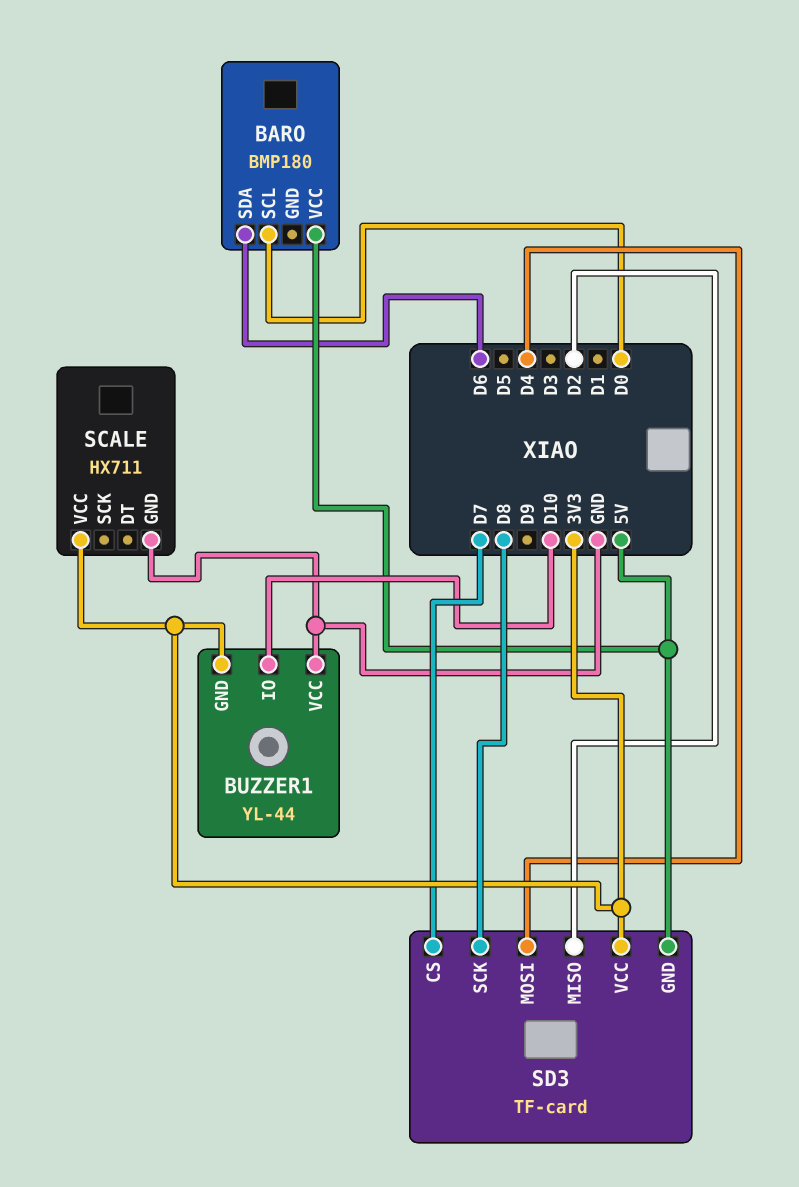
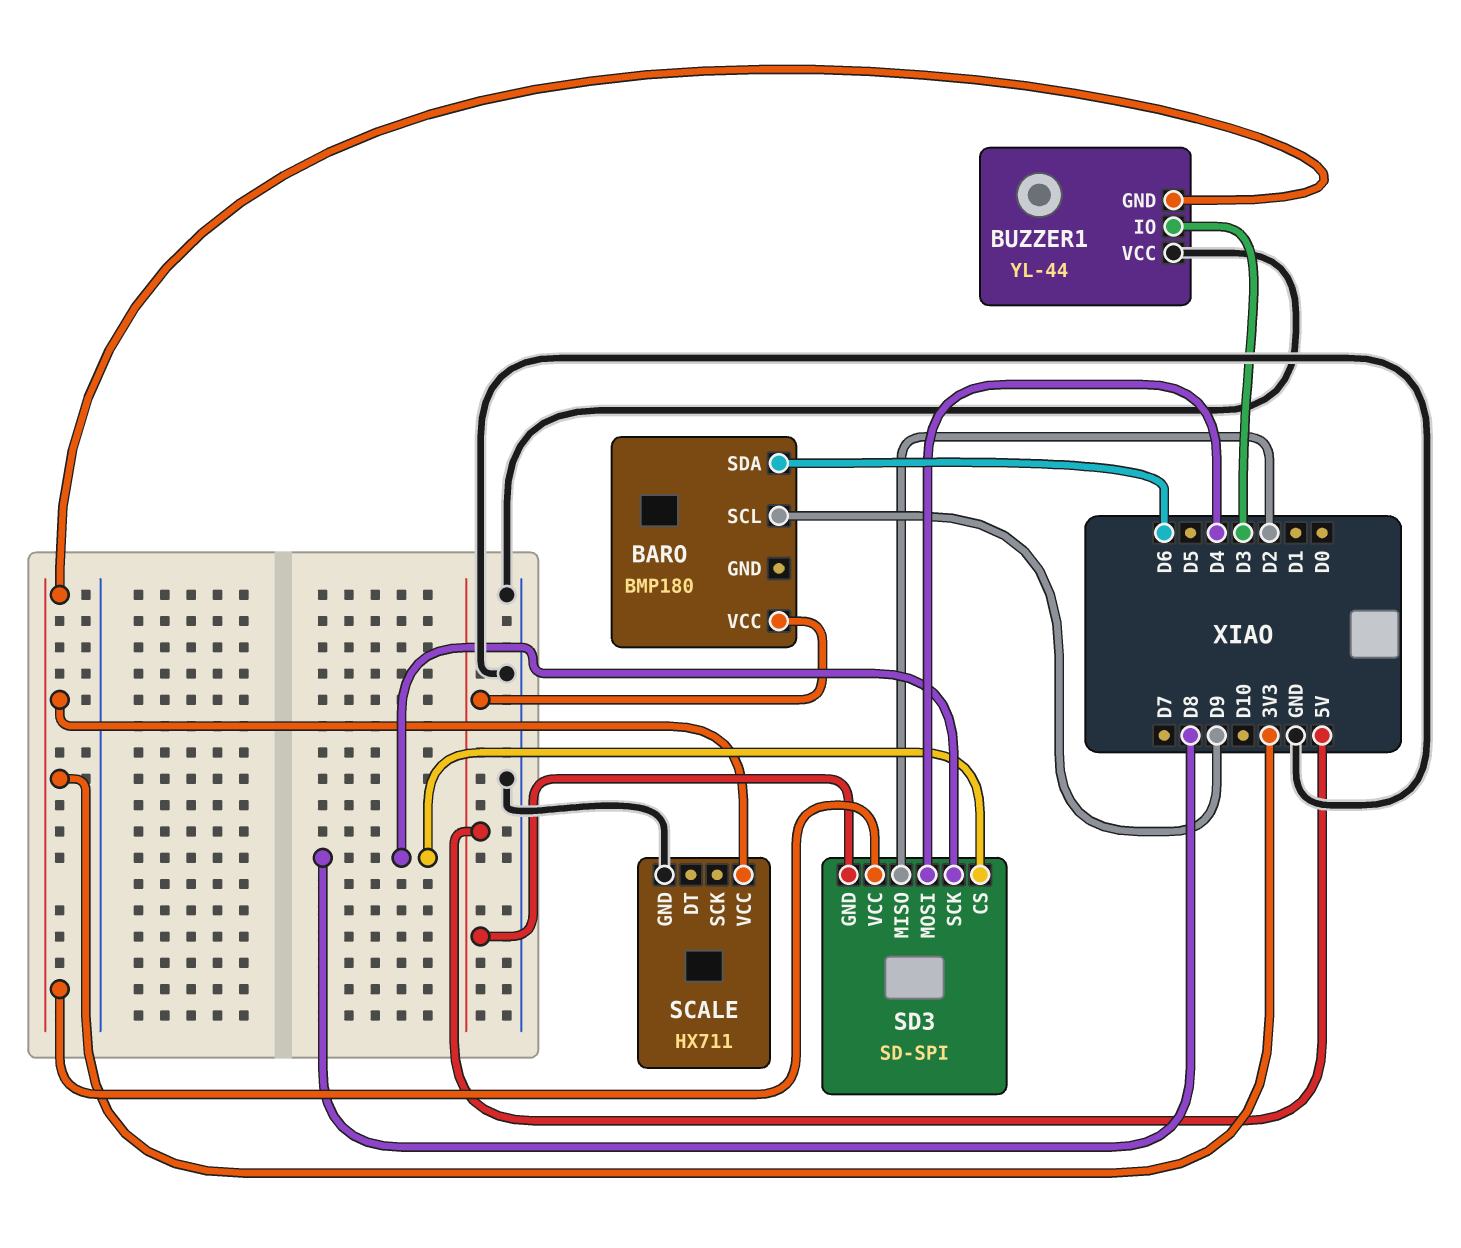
BARO pin SCL: D0 -> D9
BUZZER1 pin IO: D10 -> D3
SD3: TF-card -> SD-SPI
SD3 pin CS: D7 -> D8

